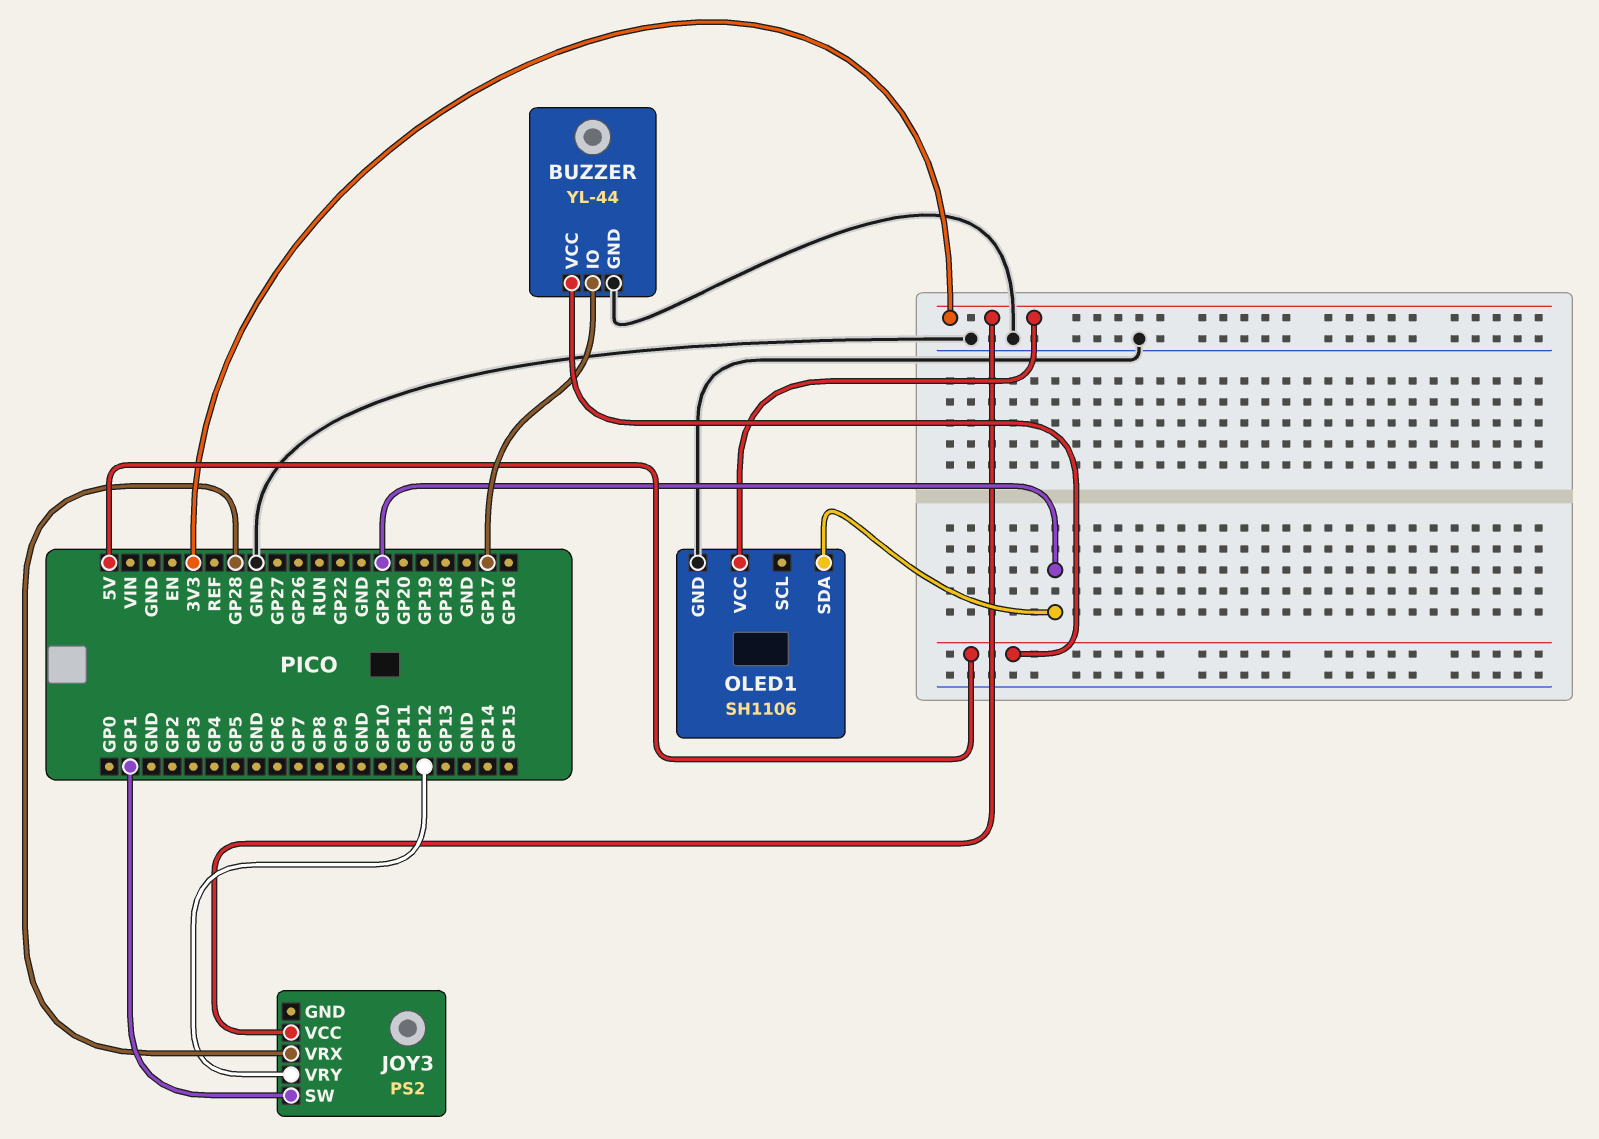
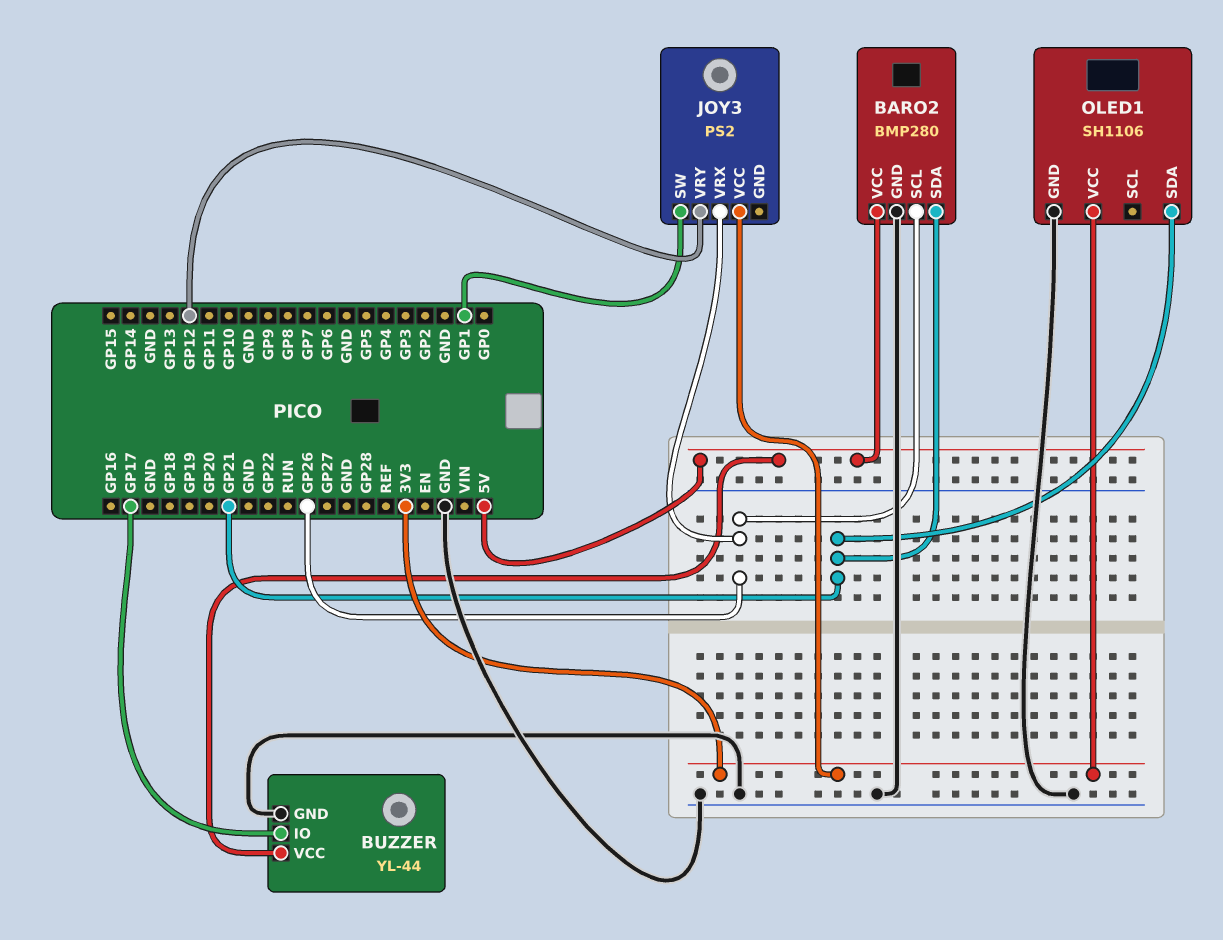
BARO2: none -> BMP280
BARO2 pin GND: none -> GND
BARO2 pin SCL: none -> GP26
BARO2 pin SDA: none -> GP21
BARO2 pin VCC: none -> 5V
JOY3 pin VRX: GP28 -> GP26

